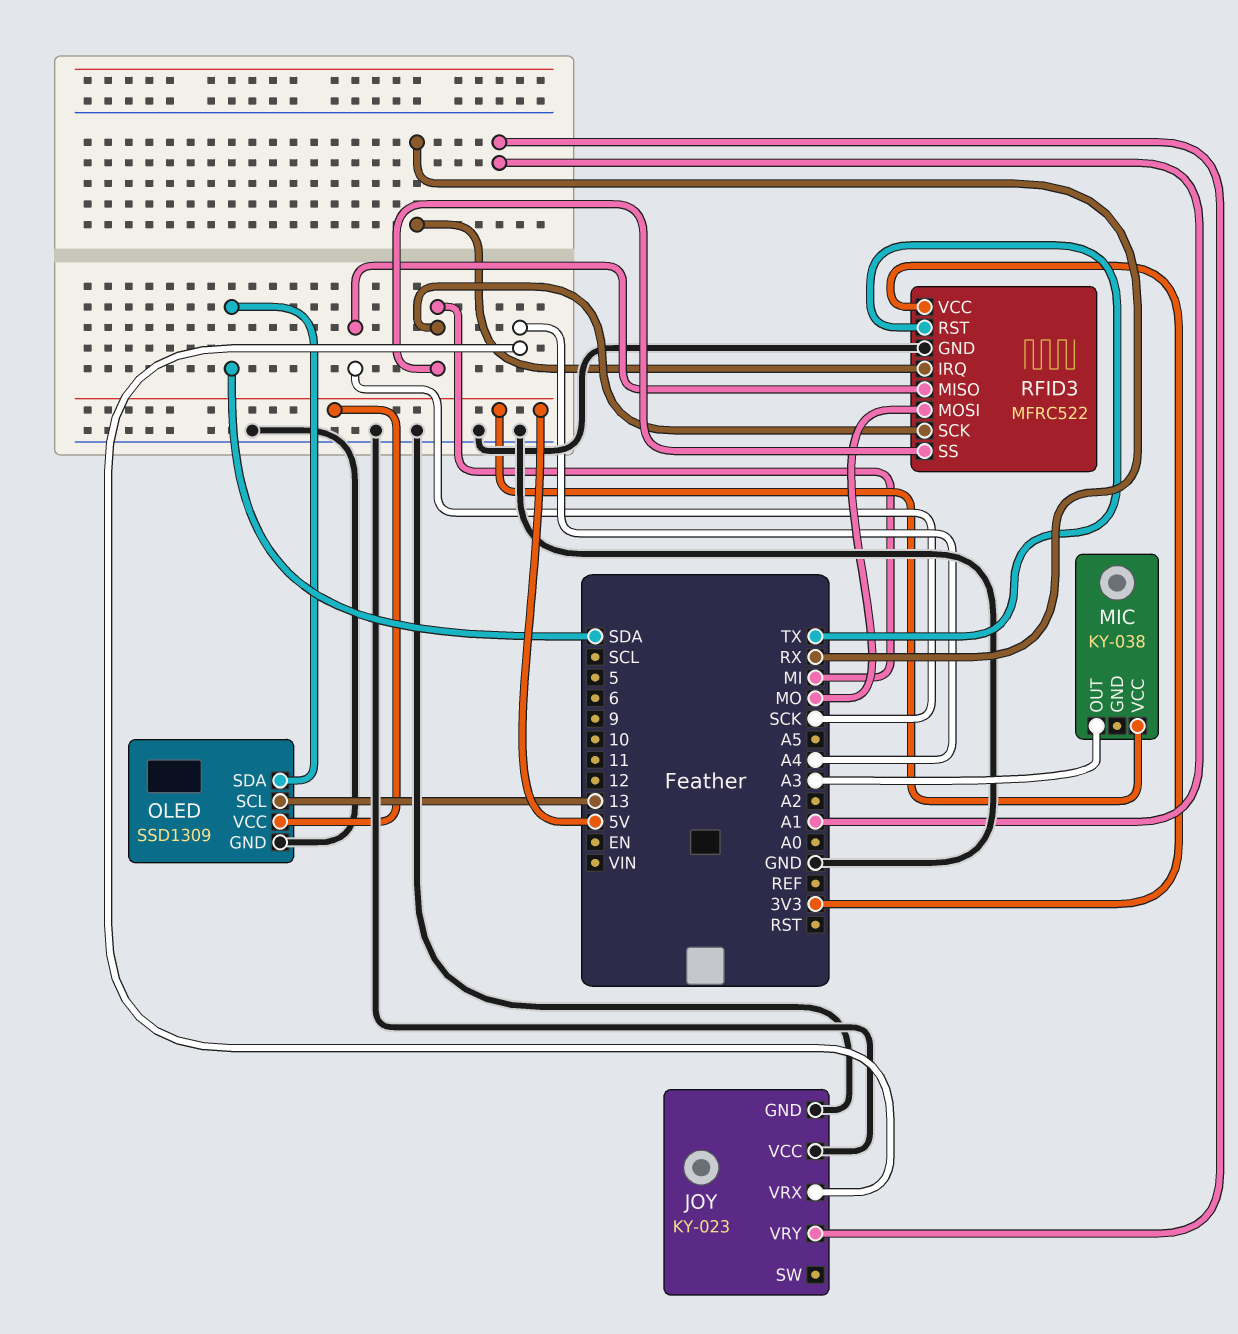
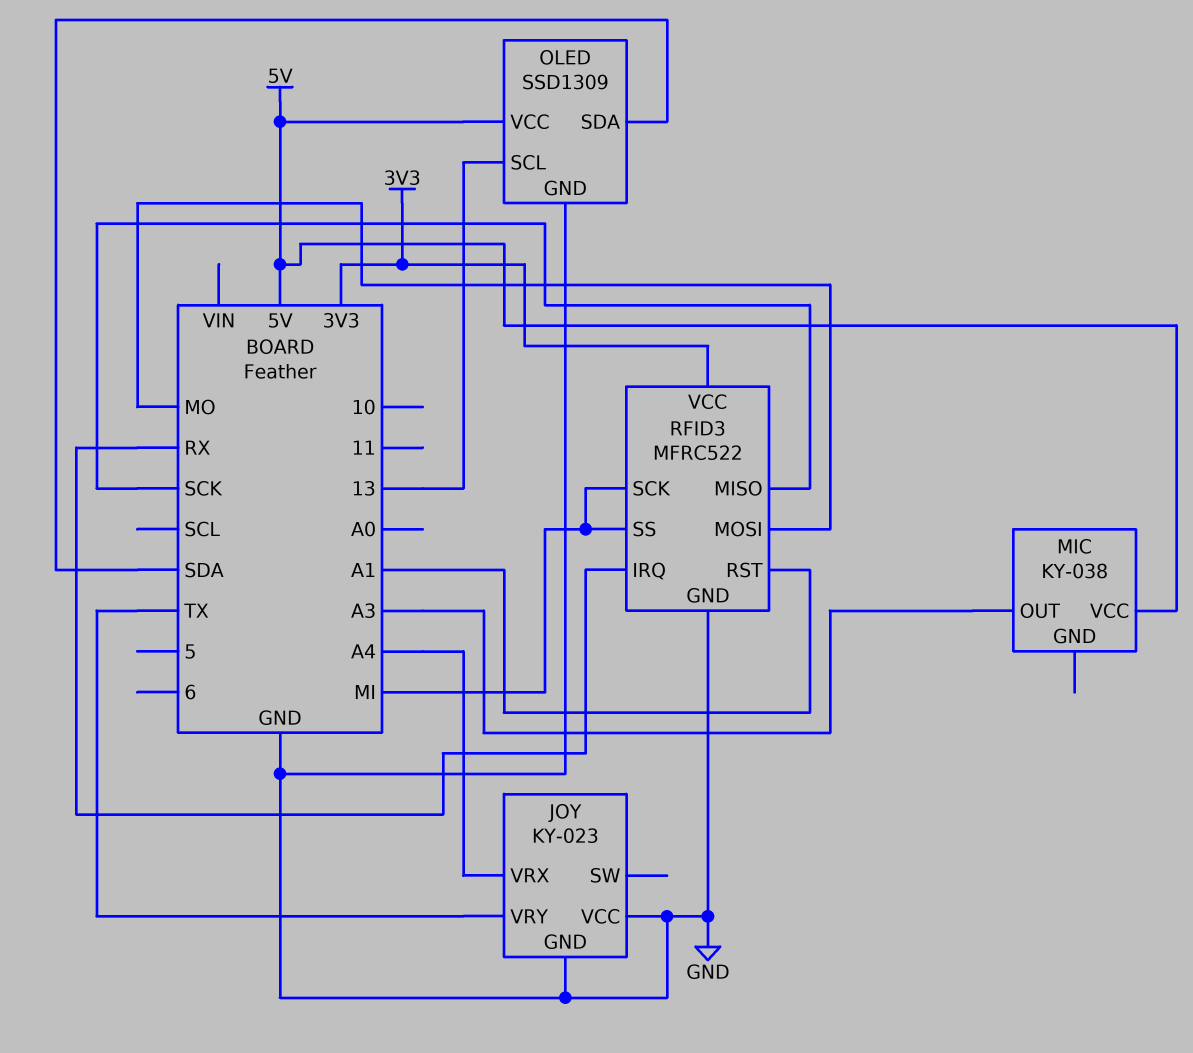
JOY pin VRY: A1 -> TX
RFID3 pin RST: TX -> A1

